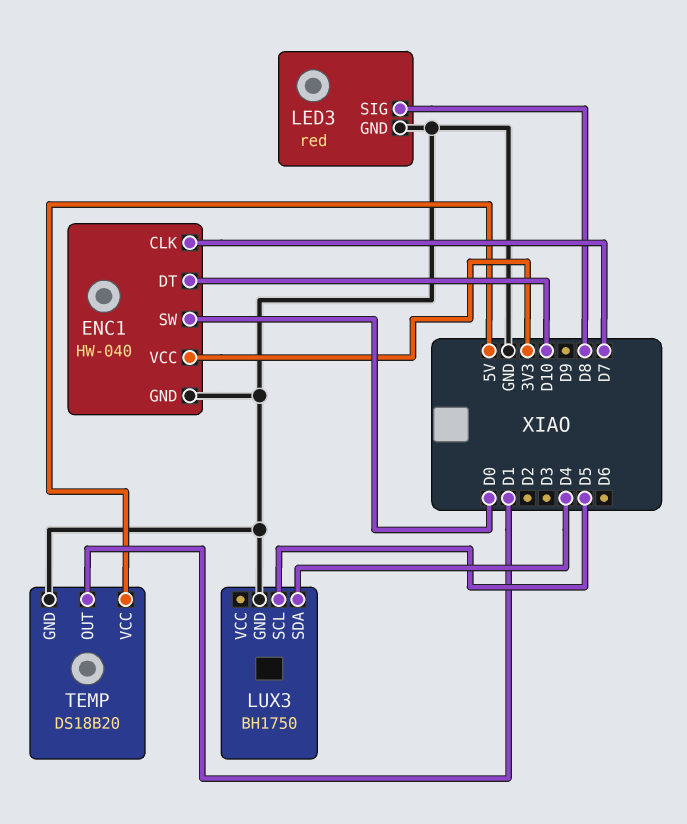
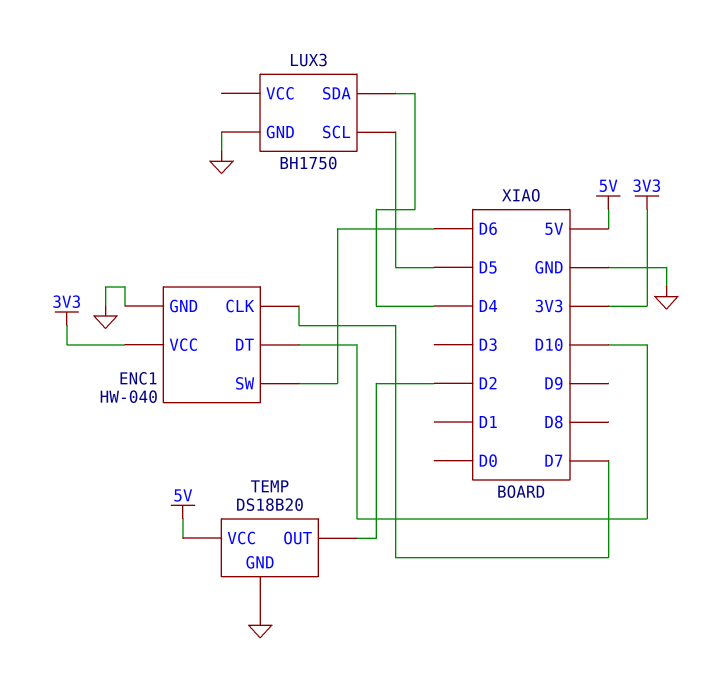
ENC1 pin SW: D0 -> D6
LED3: red -> none
LED3 pin GND: GND -> none
LED3 pin SIG: D8 -> none
TEMP pin OUT: D1 -> D2

